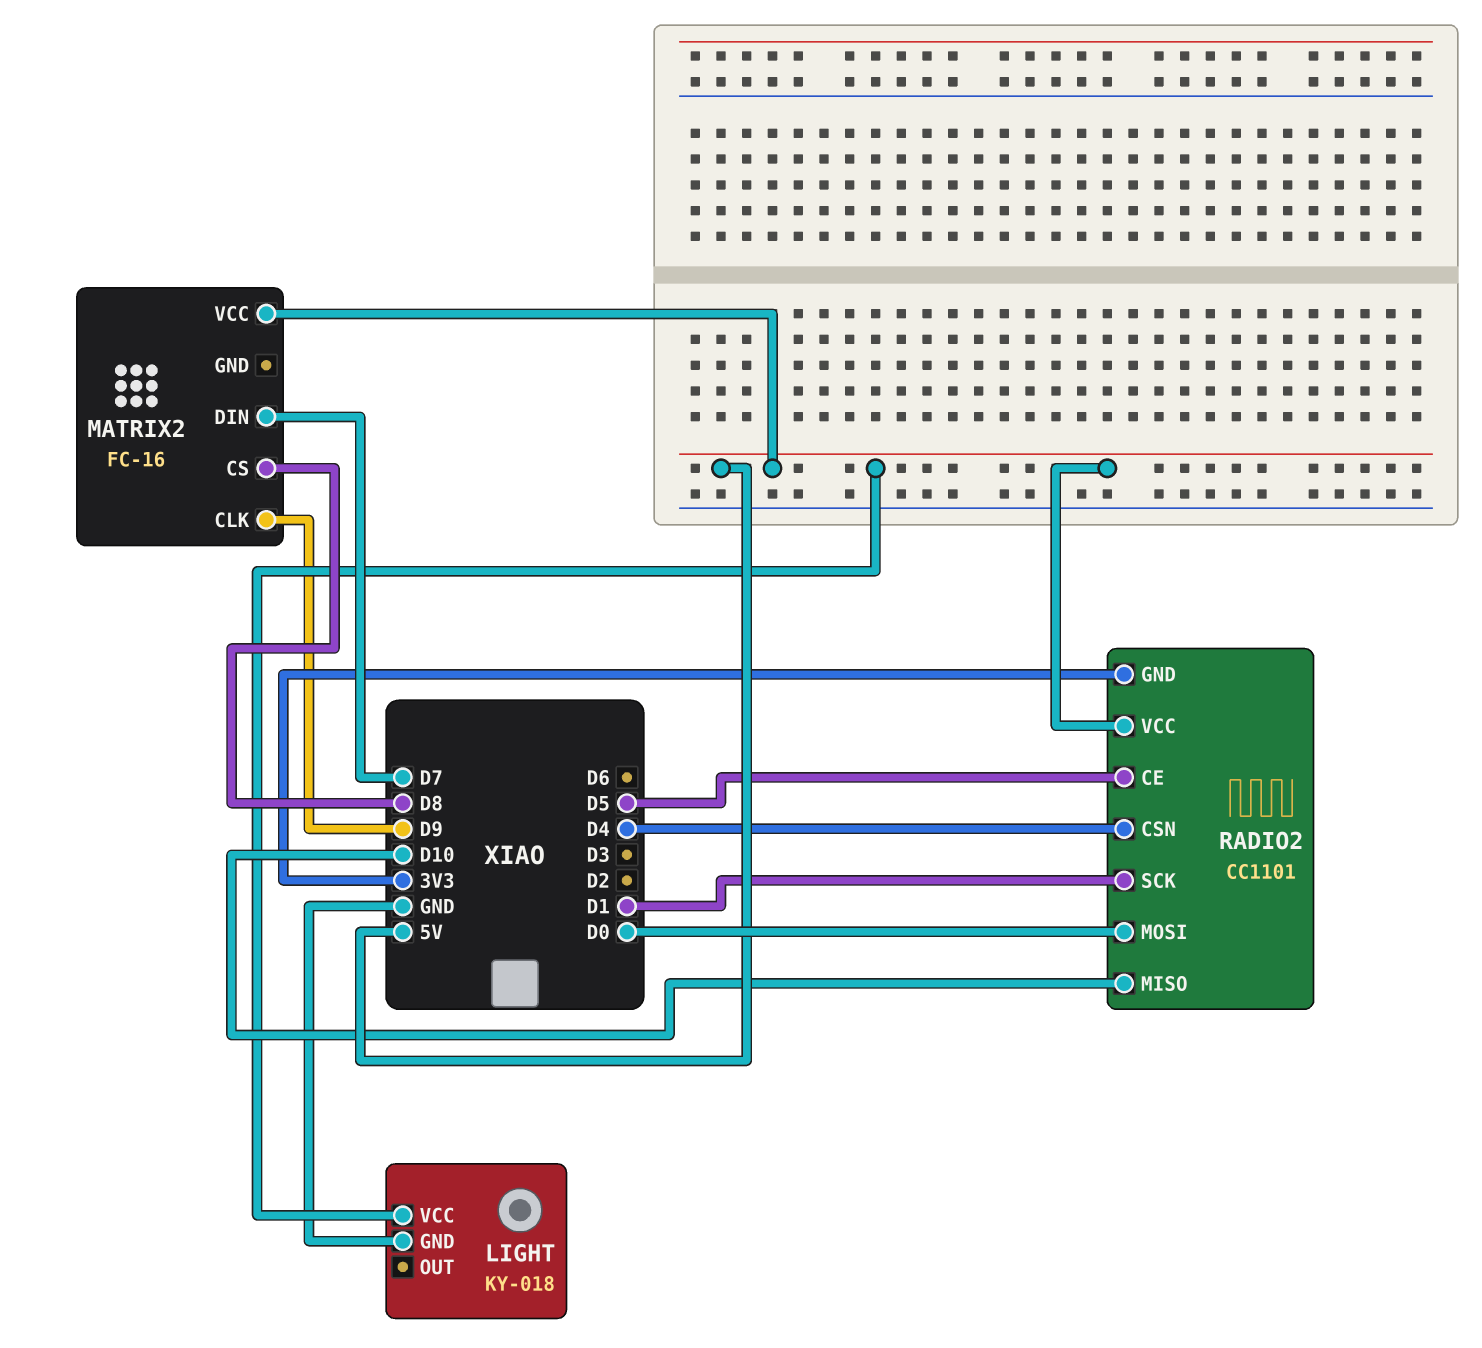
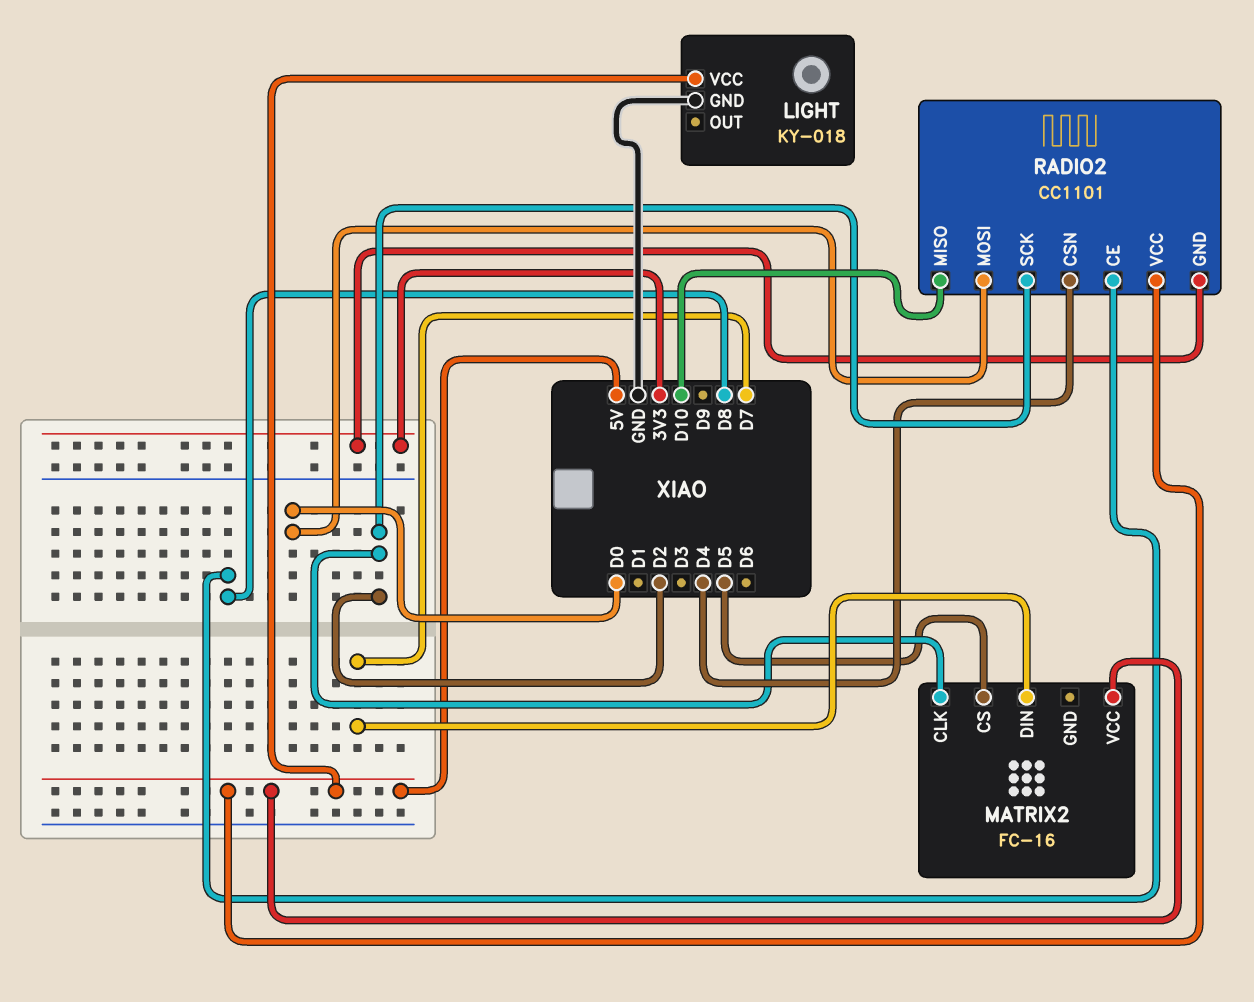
MATRIX2 pin CLK: D9 -> D2
MATRIX2 pin CS: D8 -> D5
RADIO2 pin CE: D5 -> D8
RADIO2 pin SCK: D1 -> D2

